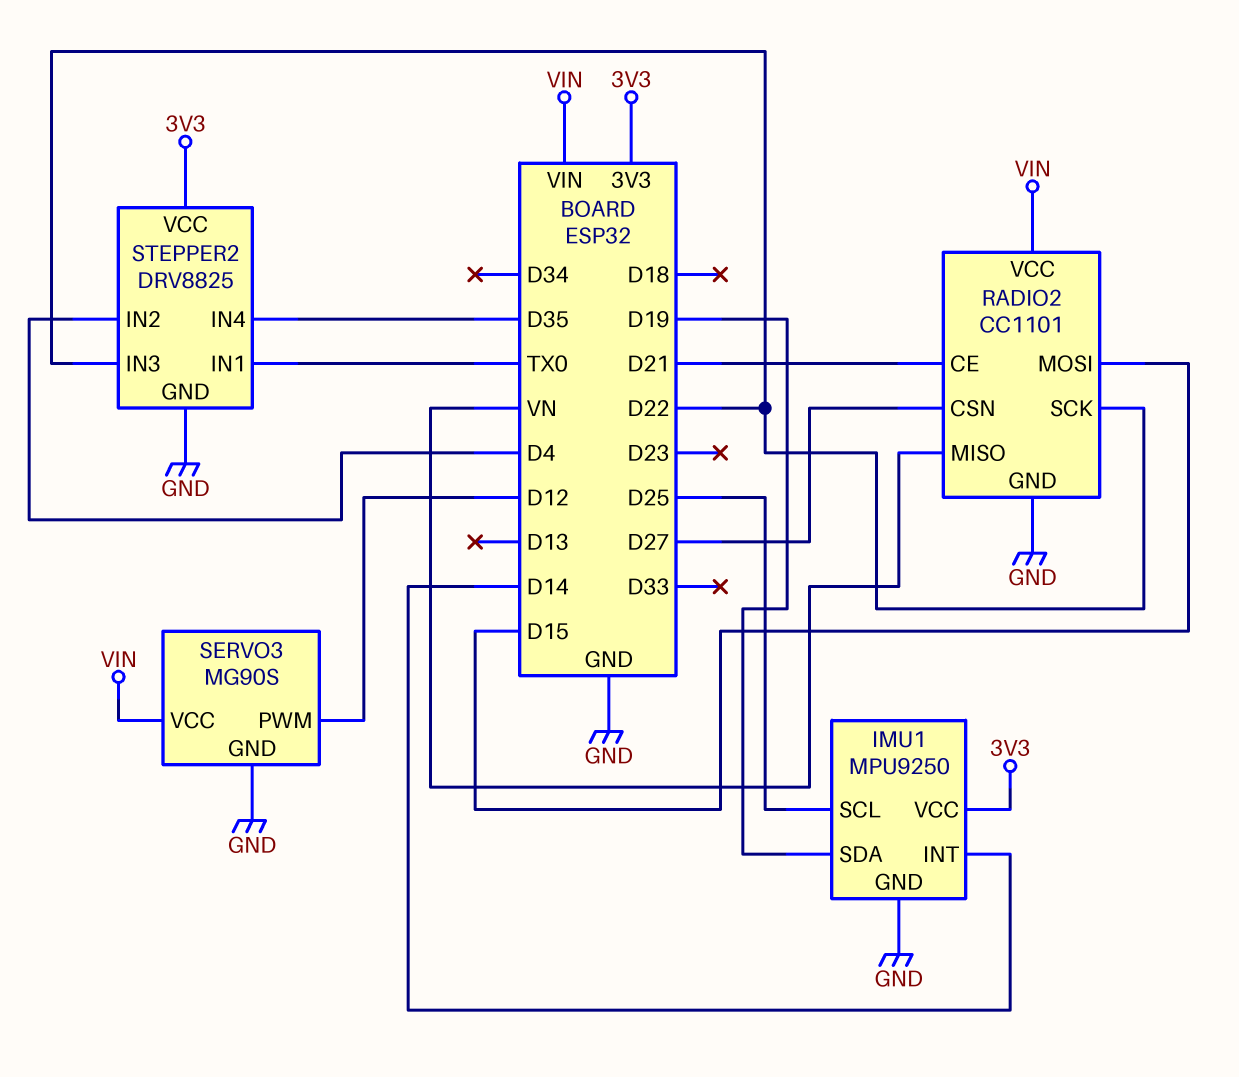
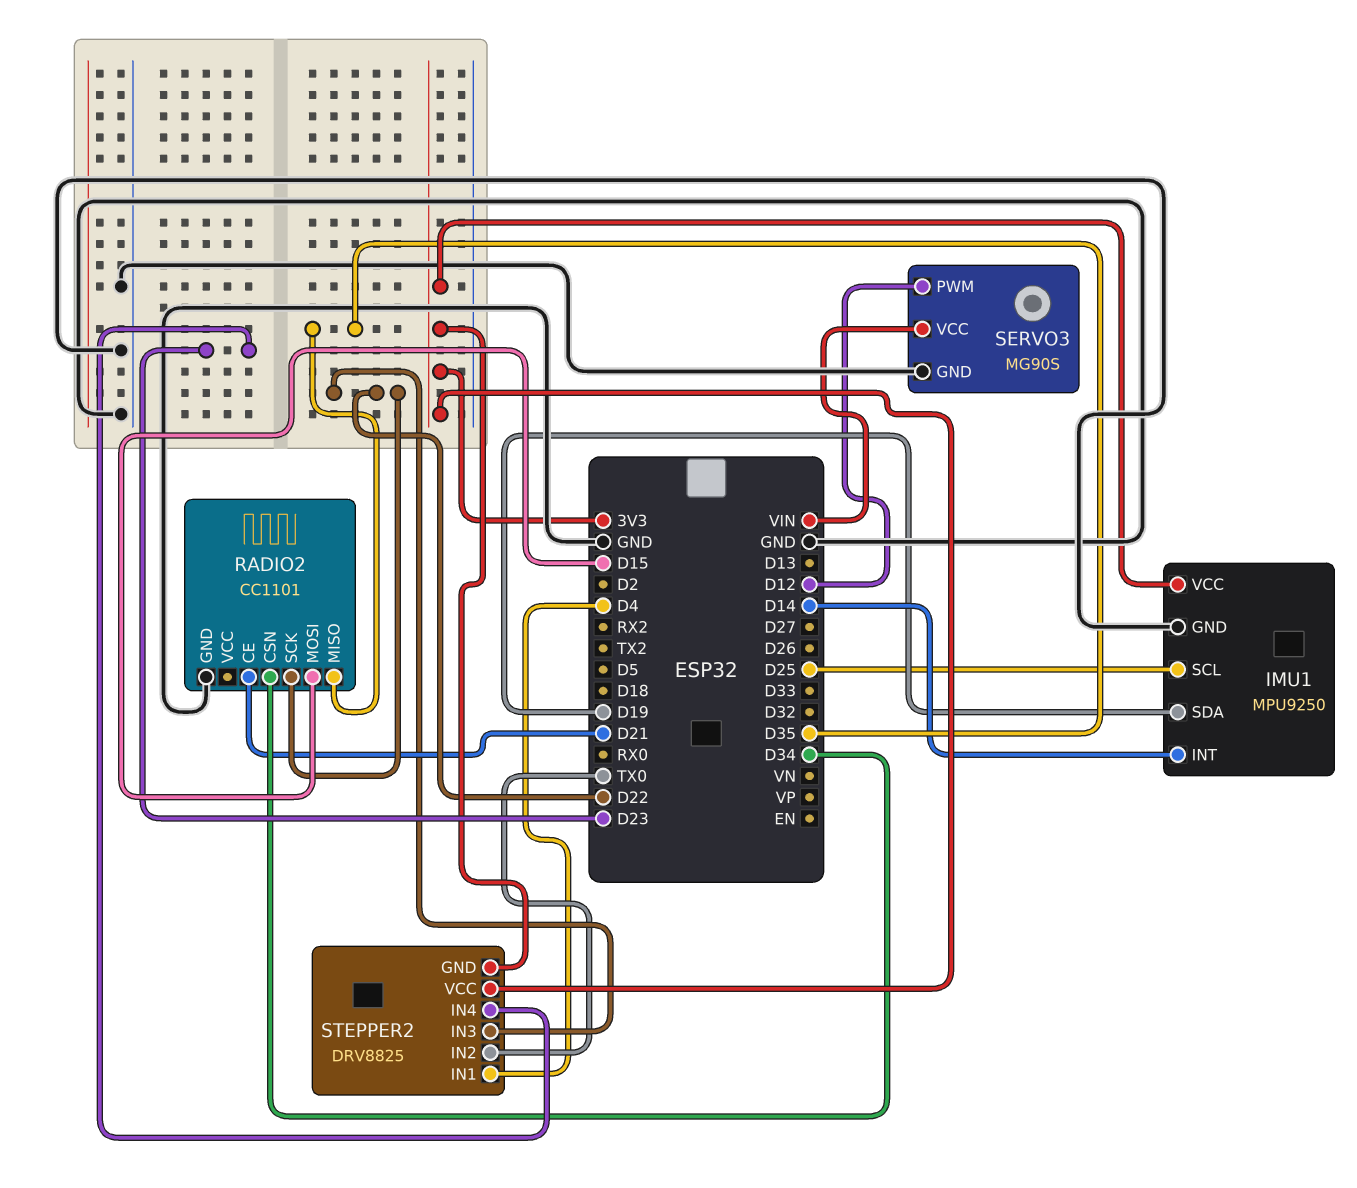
RADIO2 pin CSN: D27 -> D34
RADIO2 pin MISO: VN -> D35
RADIO2 pin VCC: VIN -> none
STEPPER2 pin GND: GND -> 3V3
STEPPER2 pin IN1: TX0 -> D4
STEPPER2 pin IN2: D4 -> TX0
STEPPER2 pin IN4: D35 -> D23

